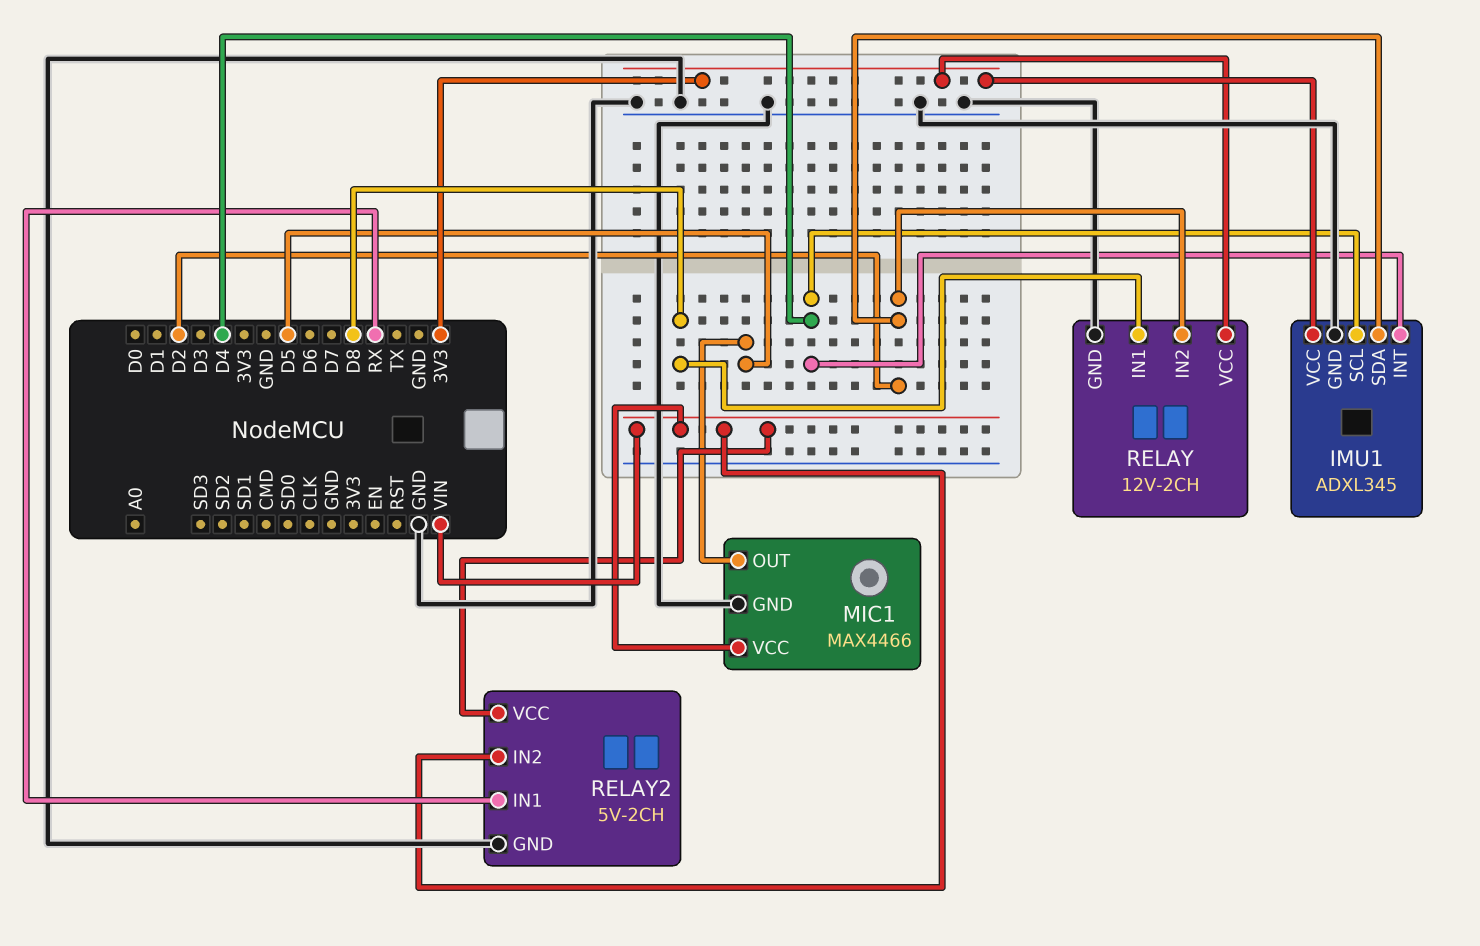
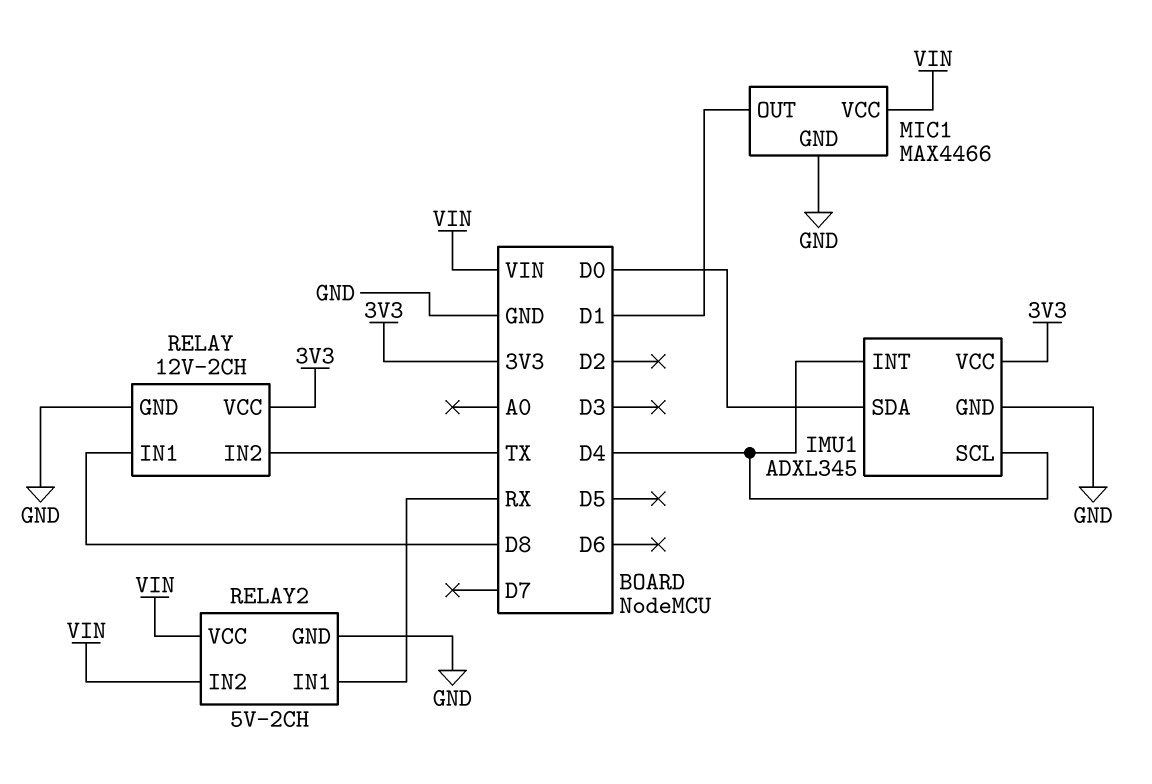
IMU1 pin SDA: D2 -> D0
MIC1 pin OUT: D5 -> D1
RELAY pin IN2: D2 -> TX

